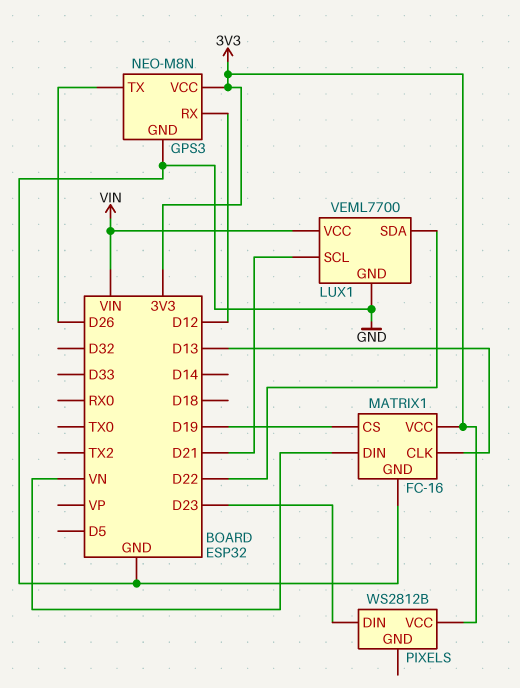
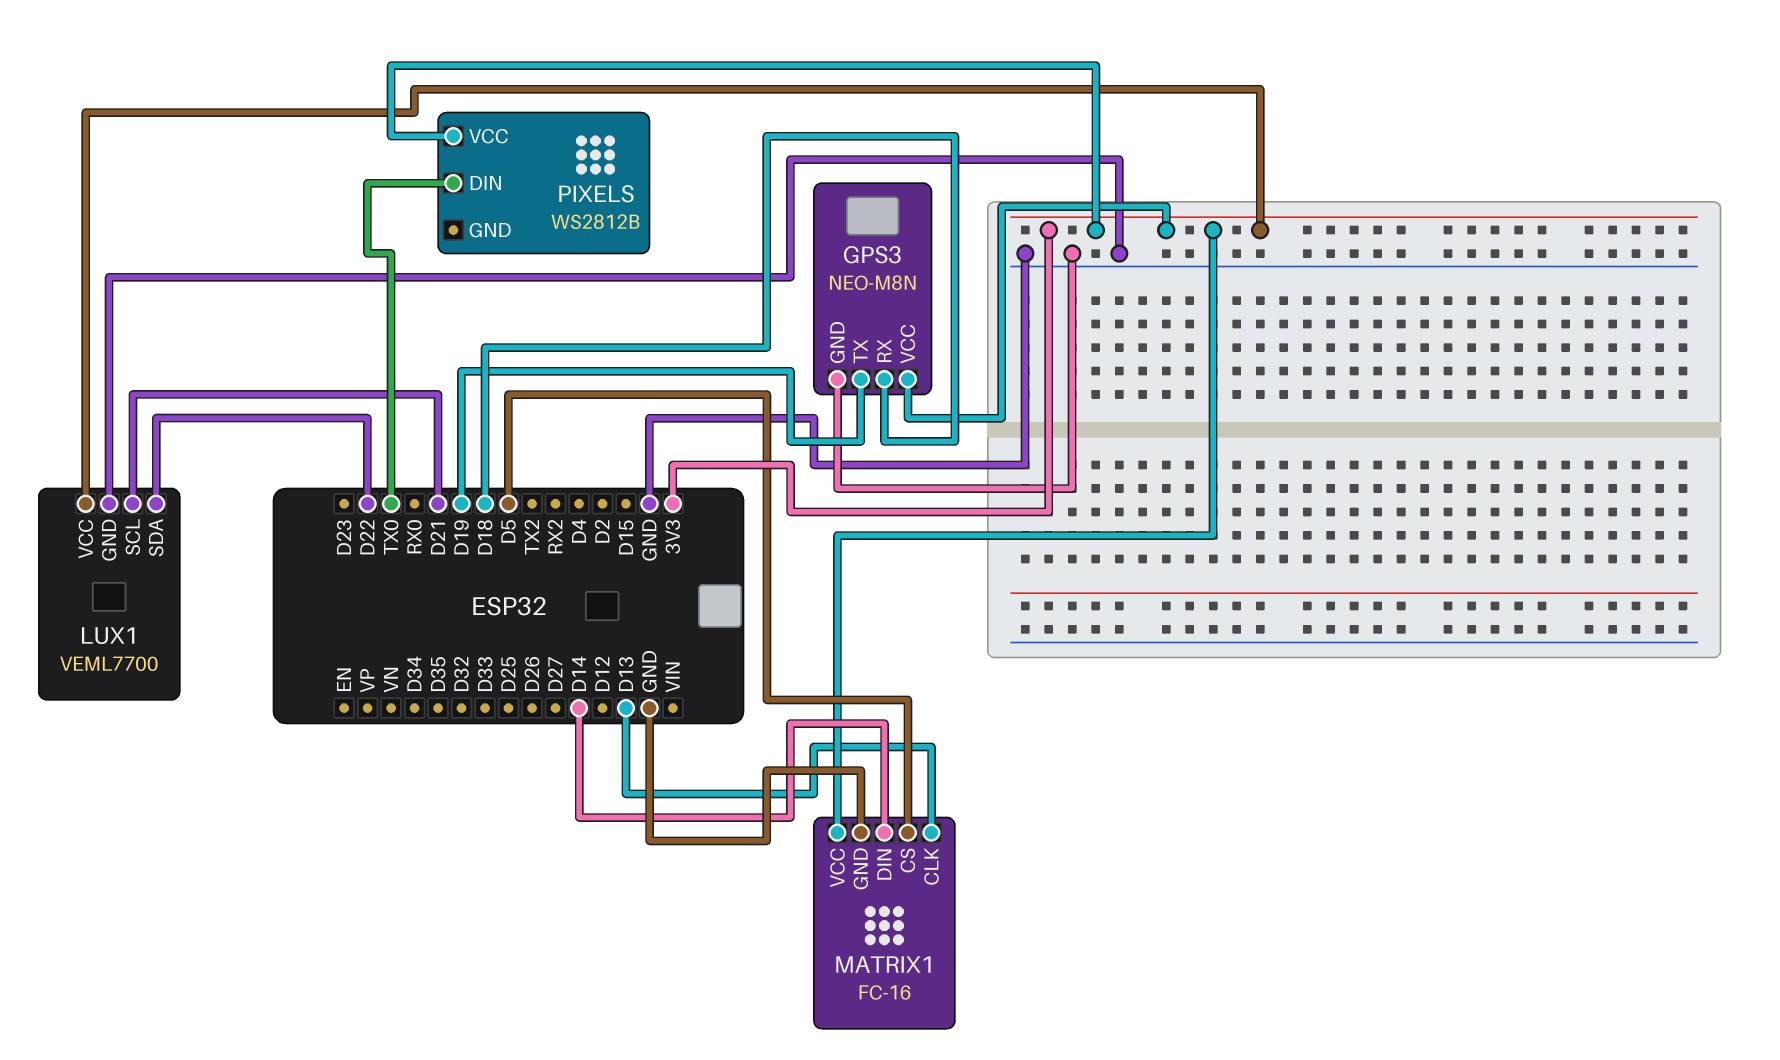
GPS3 pin RX: D12 -> D18
GPS3 pin TX: D26 -> D19
LUX1 pin VCC: VIN -> 3V3
MATRIX1 pin CS: D19 -> D5
MATRIX1 pin DIN: VN -> D14
PIXELS pin DIN: D23 -> TX0

